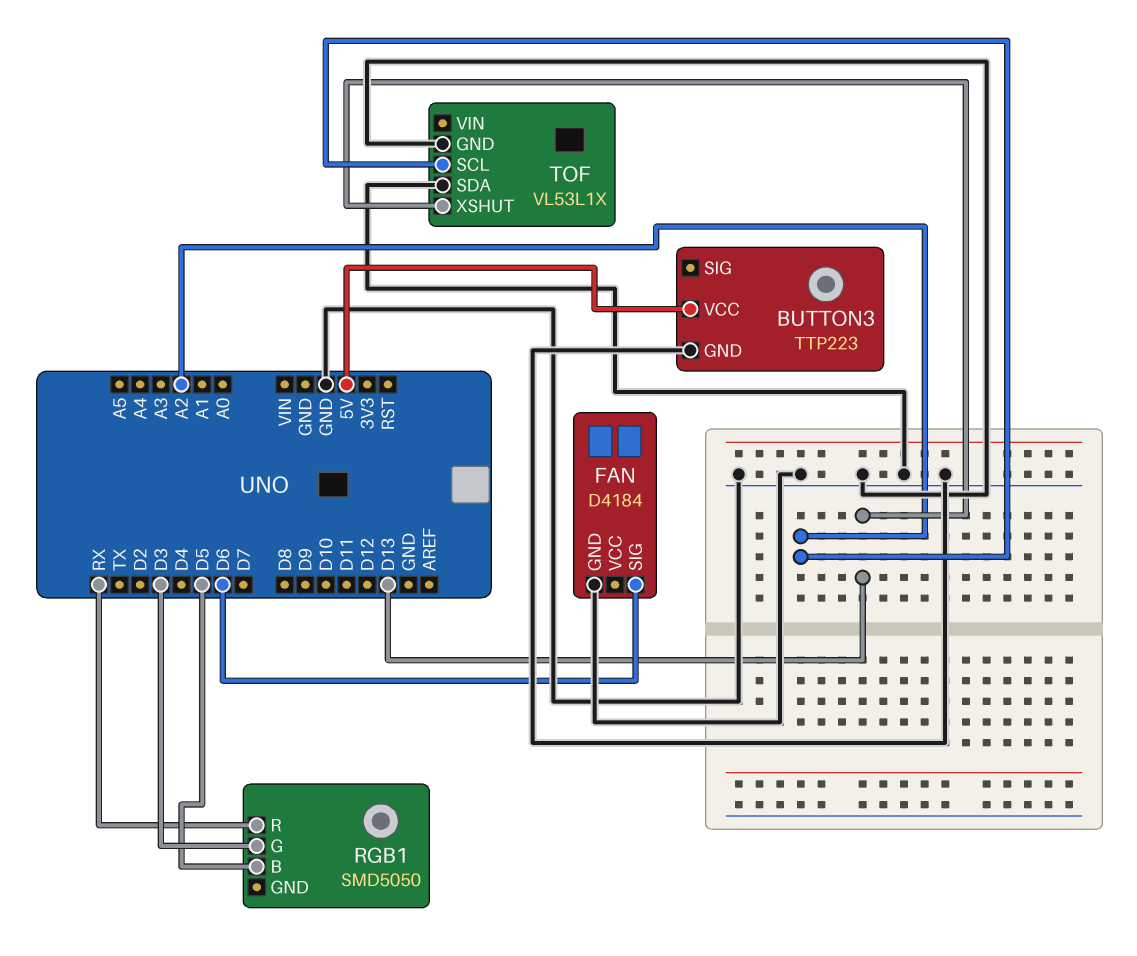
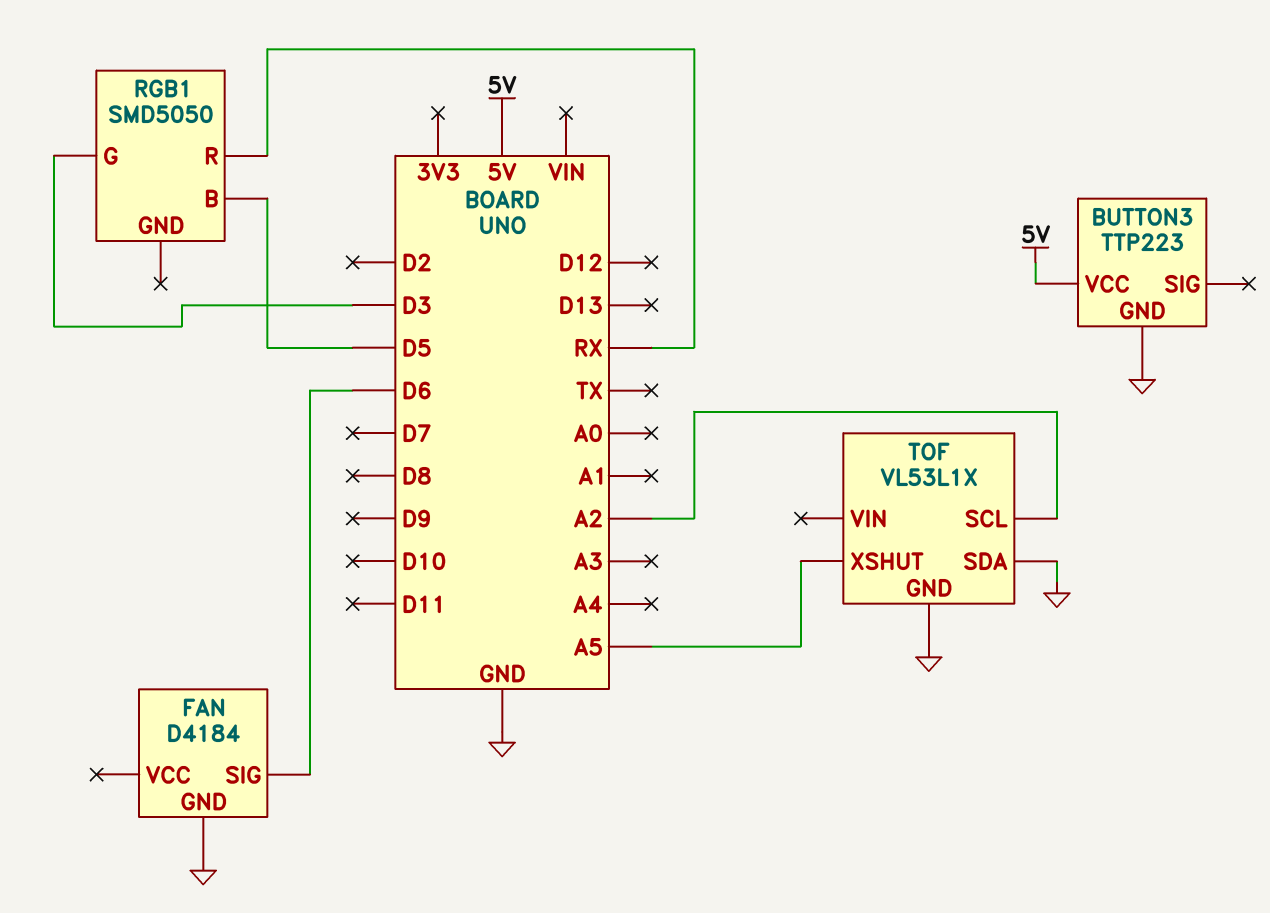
TOF pin XSHUT: D13 -> A5

